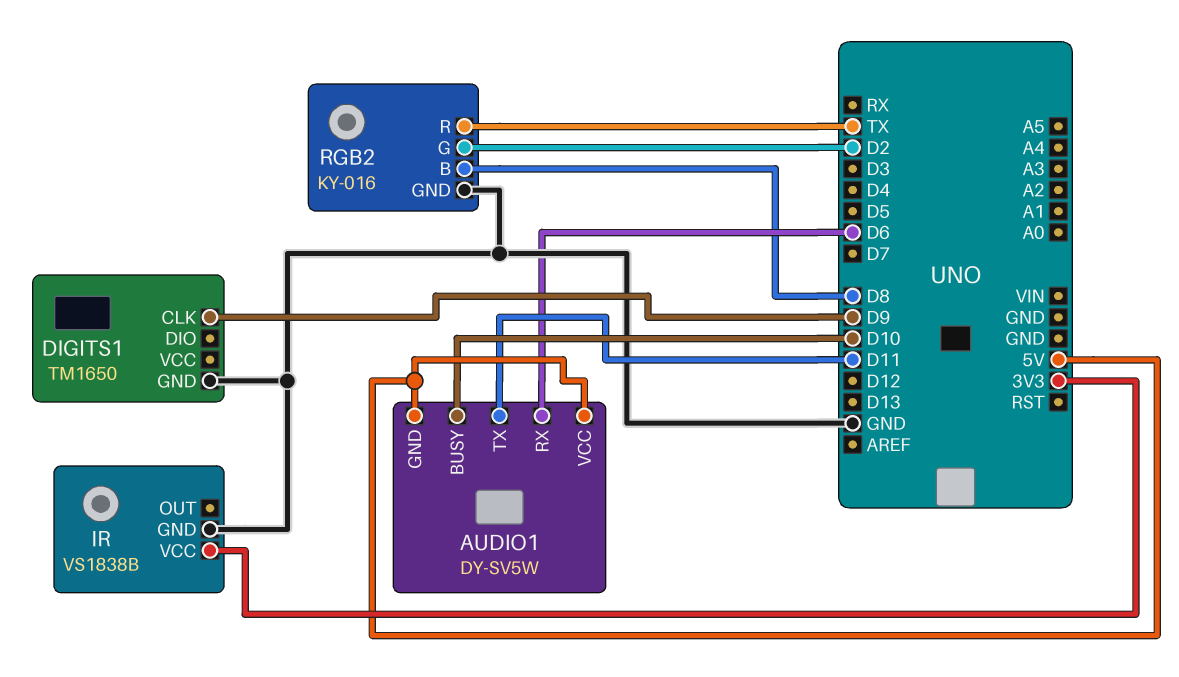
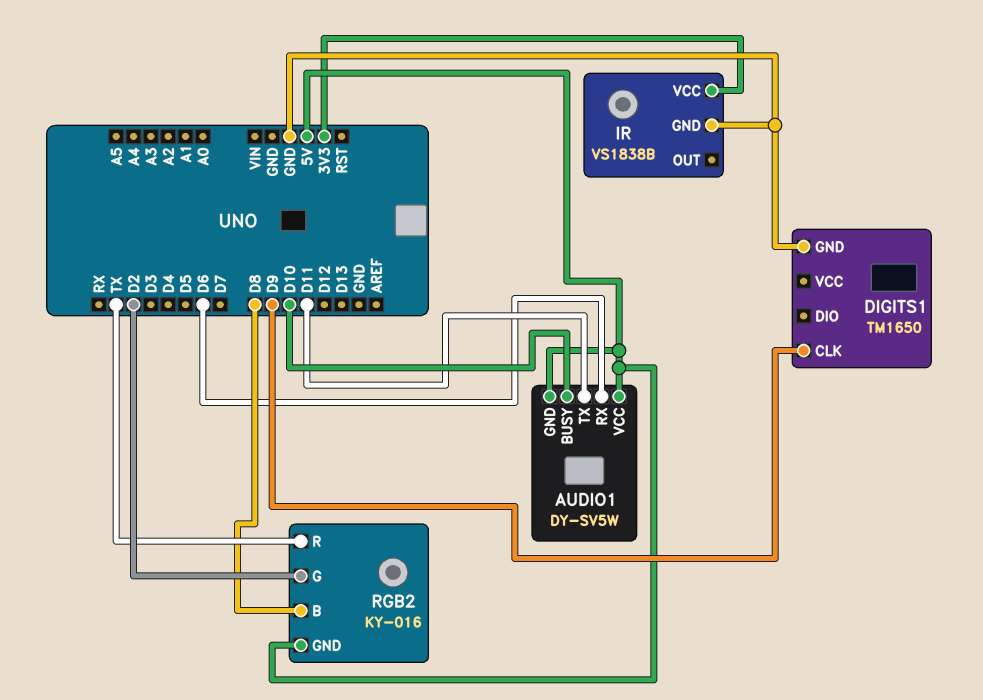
RGB2 pin GND: GND -> 5V

